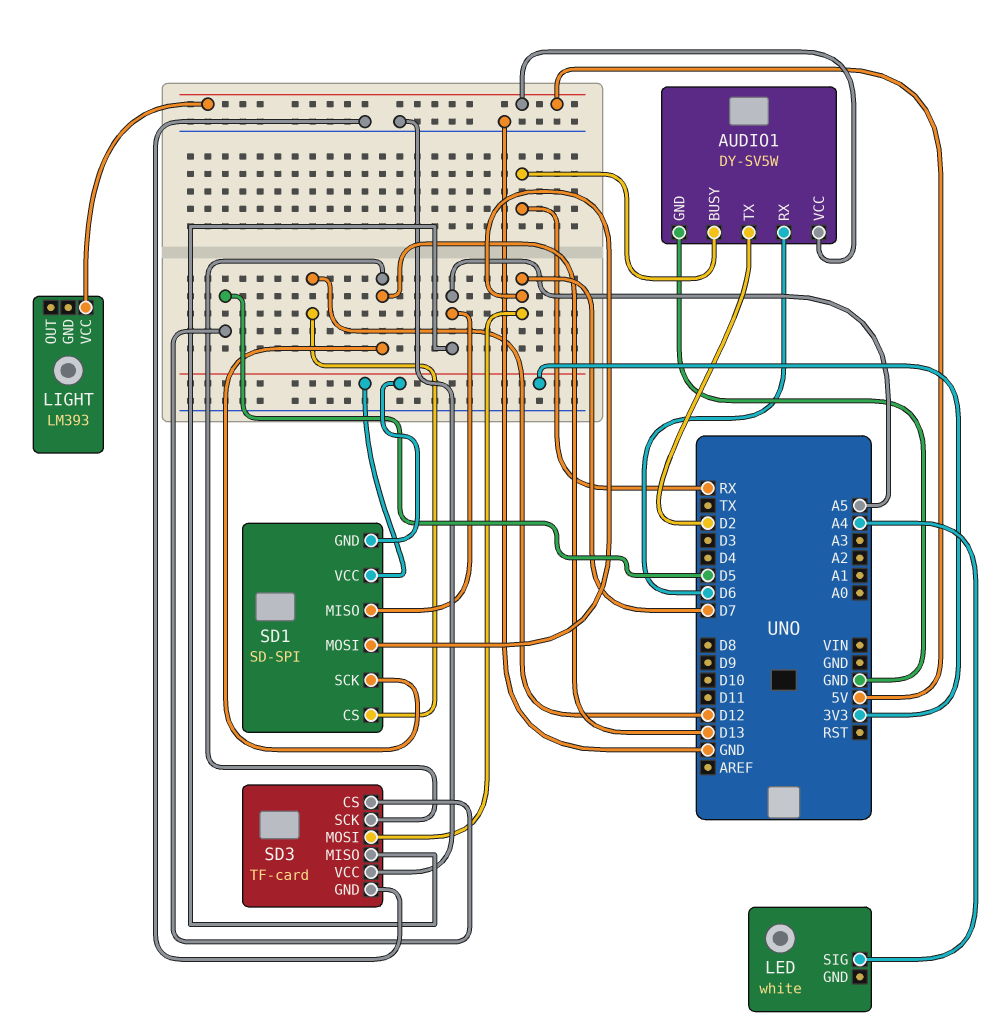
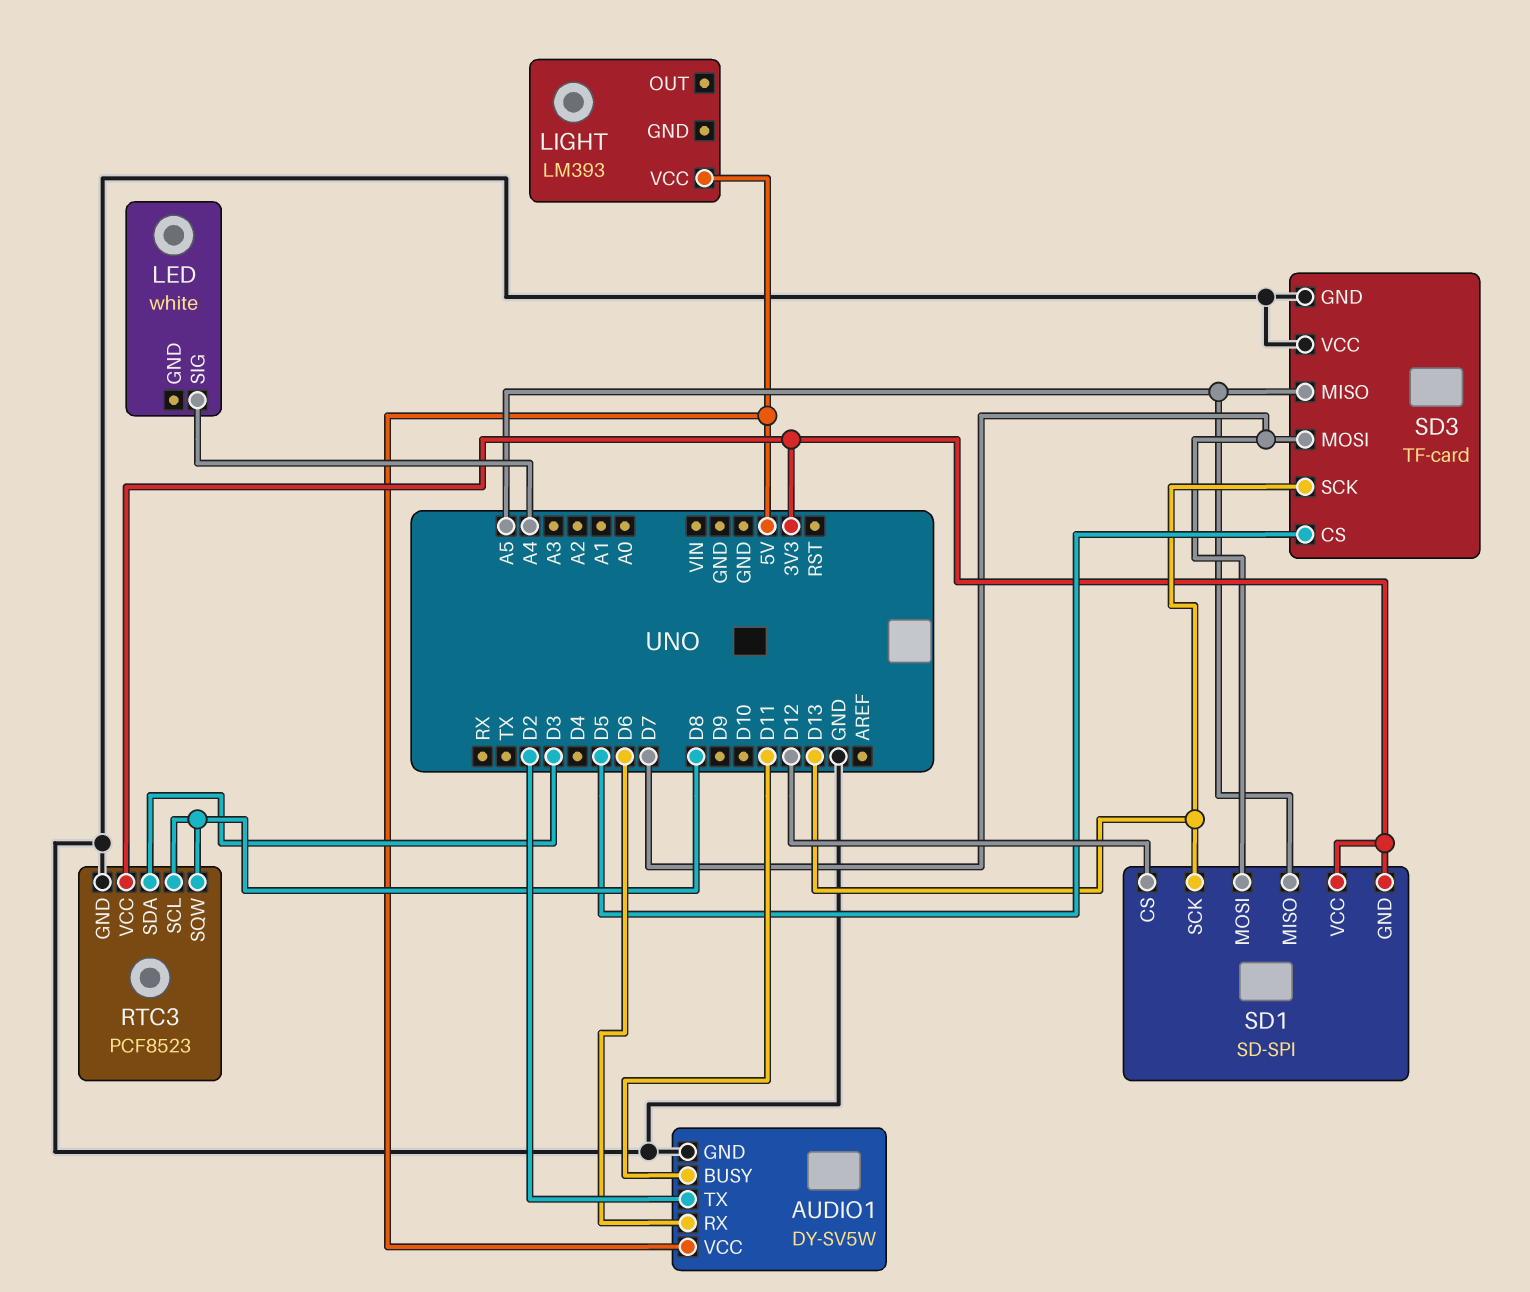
AUDIO1 pin BUSY: RX -> D11
RTC3: none -> PCF8523
RTC3 pin GND: none -> GND
RTC3 pin SCL: none -> D8
RTC3 pin SDA: none -> D3
RTC3 pin SQW: none -> D8
RTC3 pin VCC: none -> 3V3

